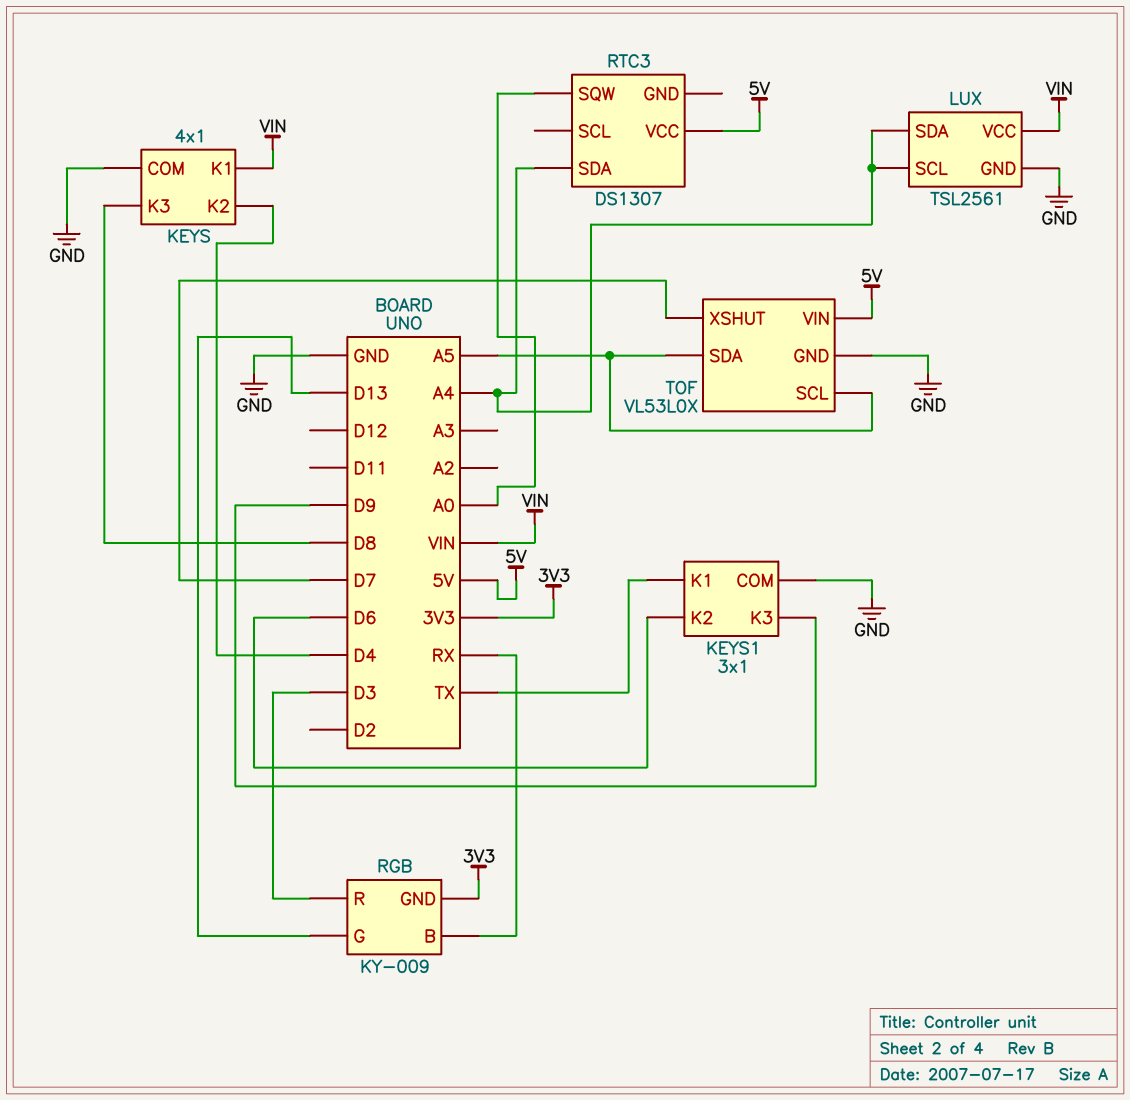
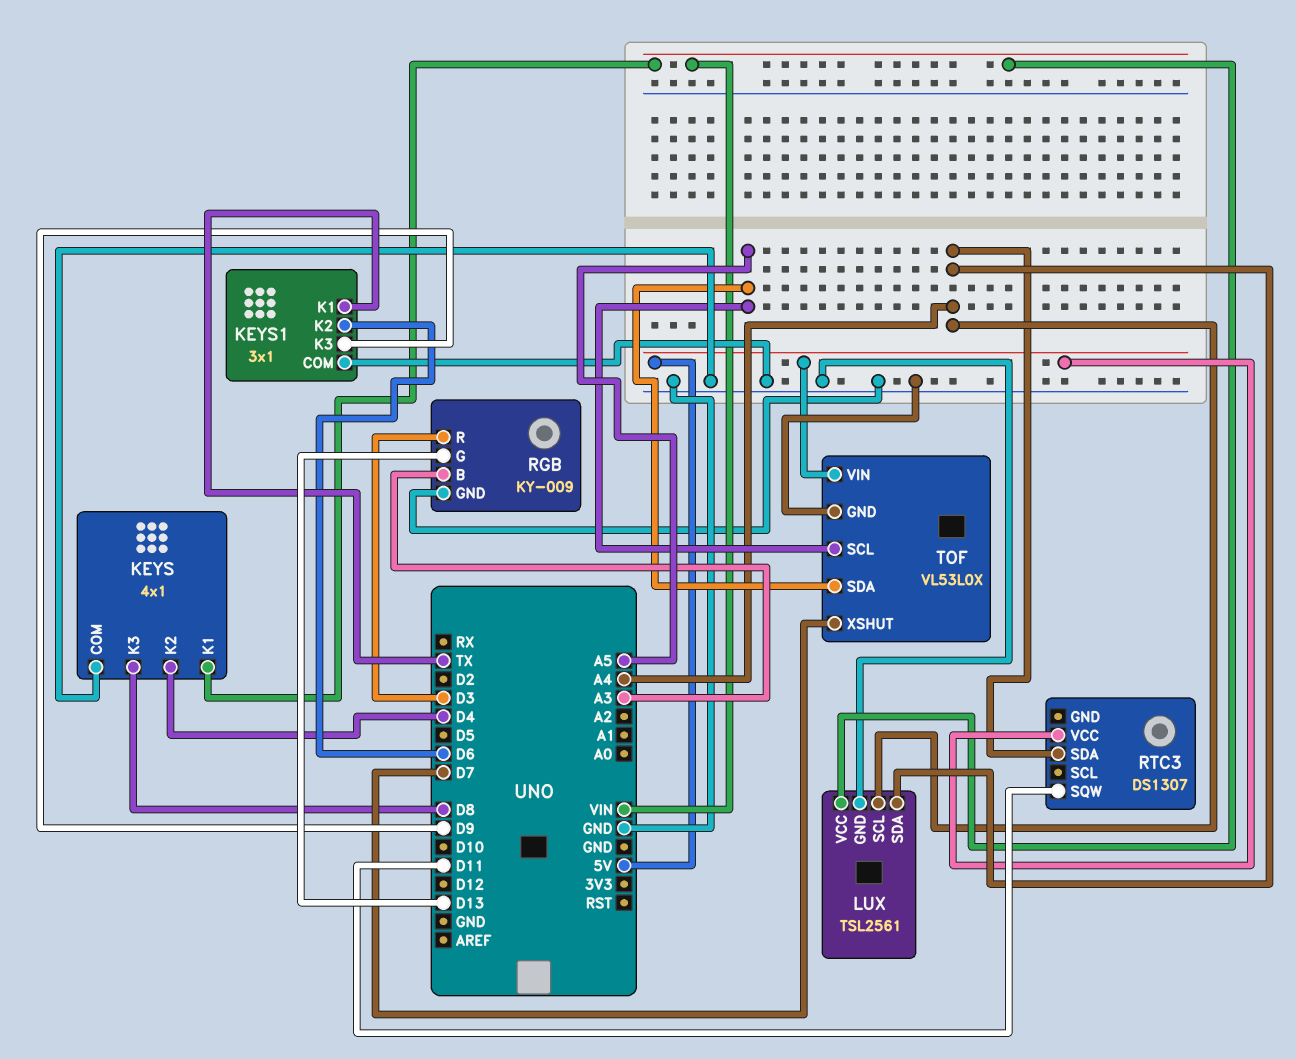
RGB pin B: RX -> A3
RGB pin GND: 3V3 -> GND
RTC3 pin SQW: A0 -> D11

